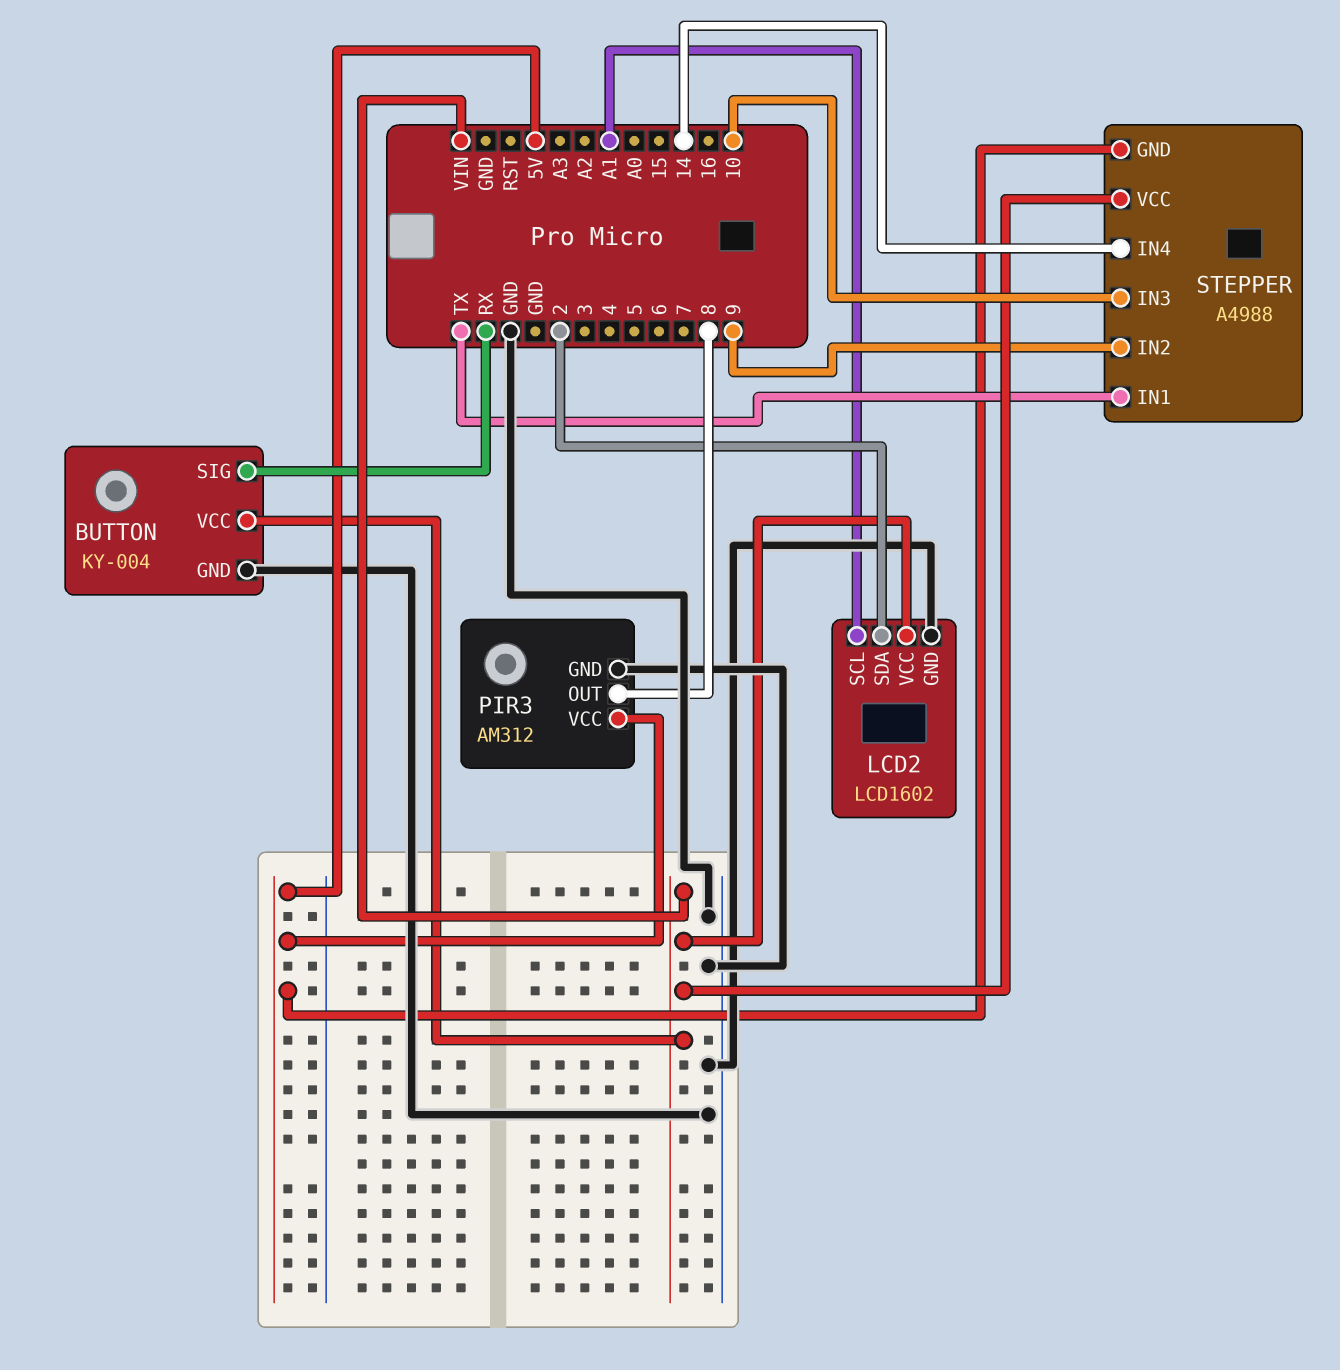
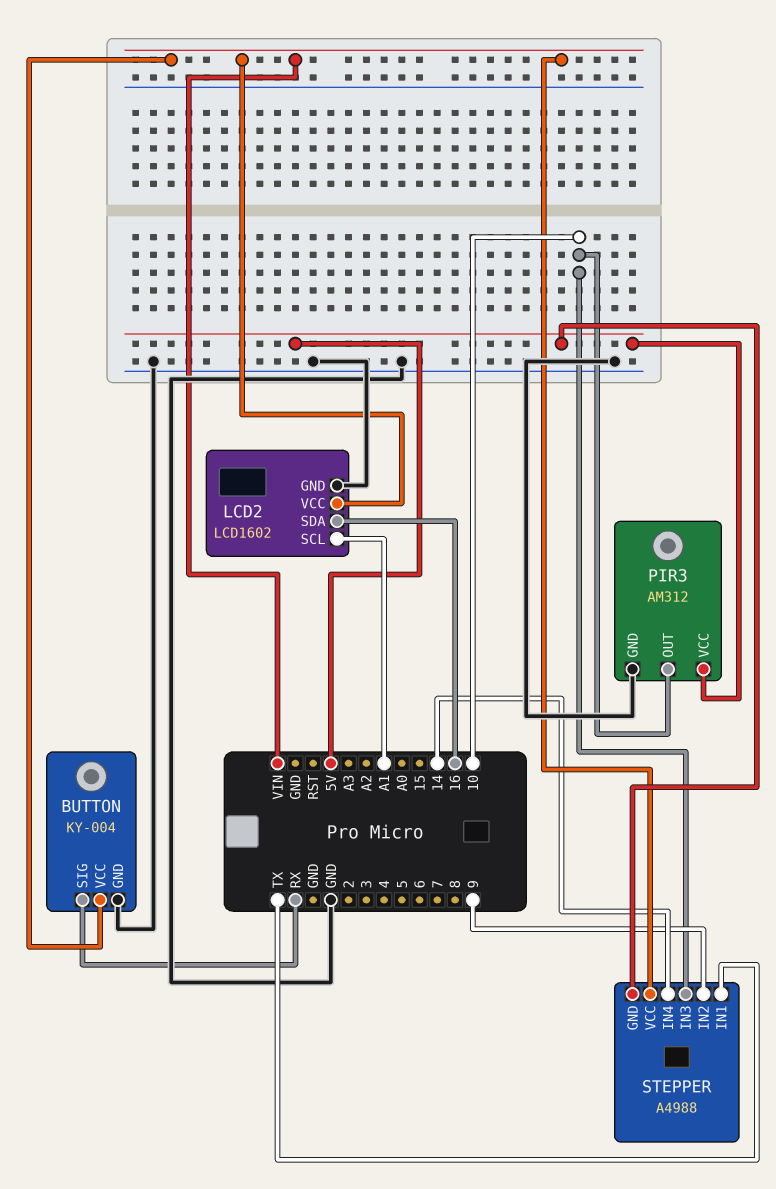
LCD2 pin SDA: 2 -> 16
PIR3 pin OUT: 8 -> 10

